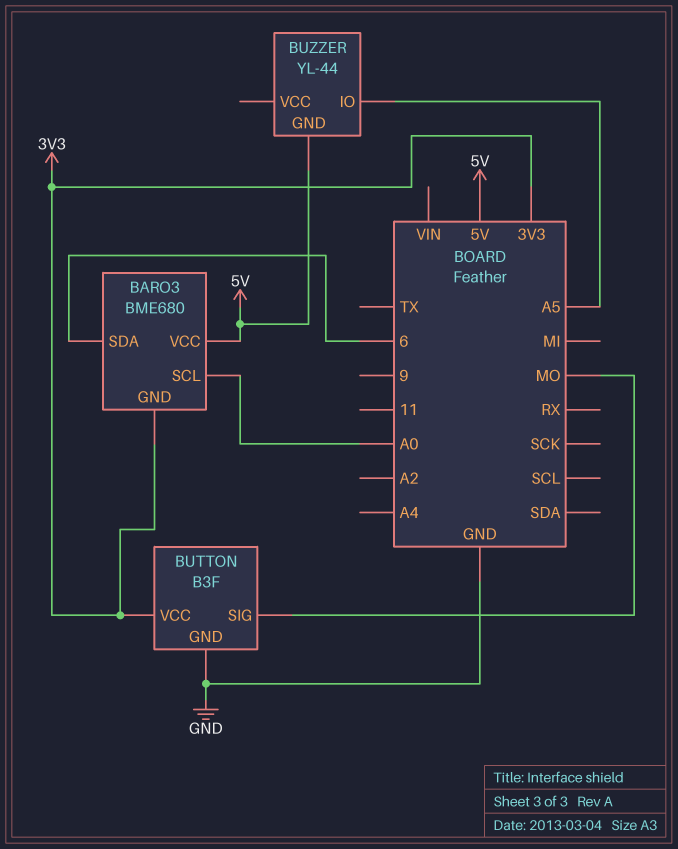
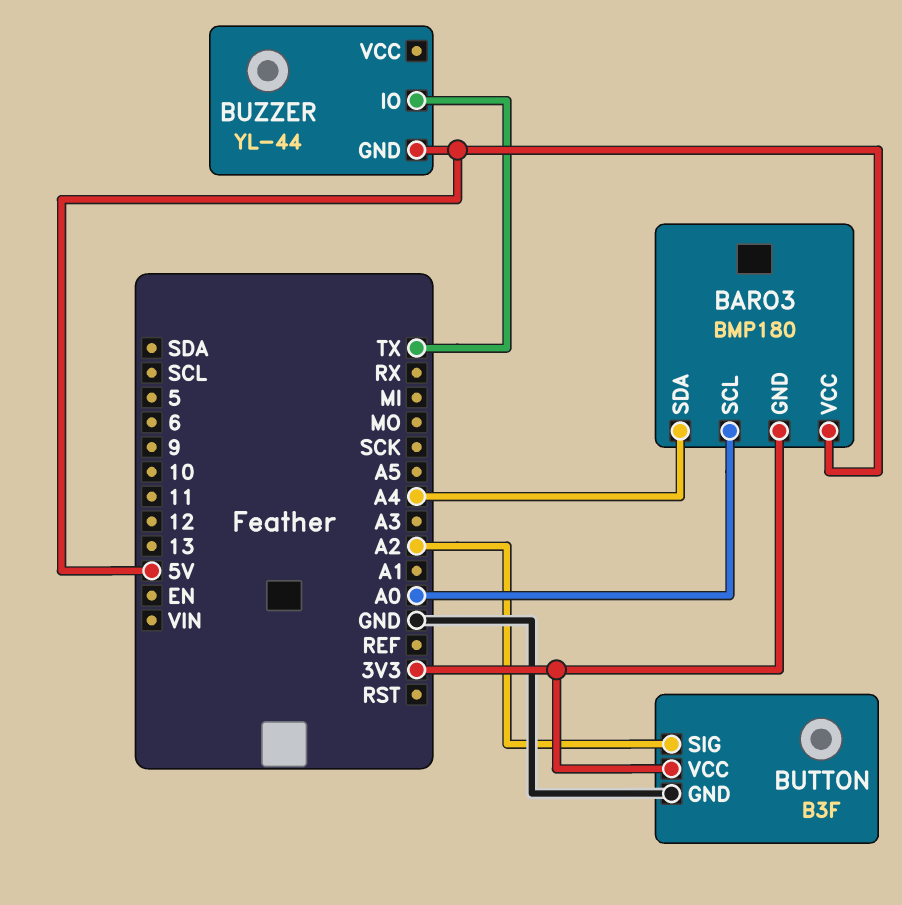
BARO3: BME680 -> BMP180
BARO3 pin SDA: 6 -> A4
BUTTON pin SIG: MO -> A2
BUZZER pin IO: A5 -> TX

